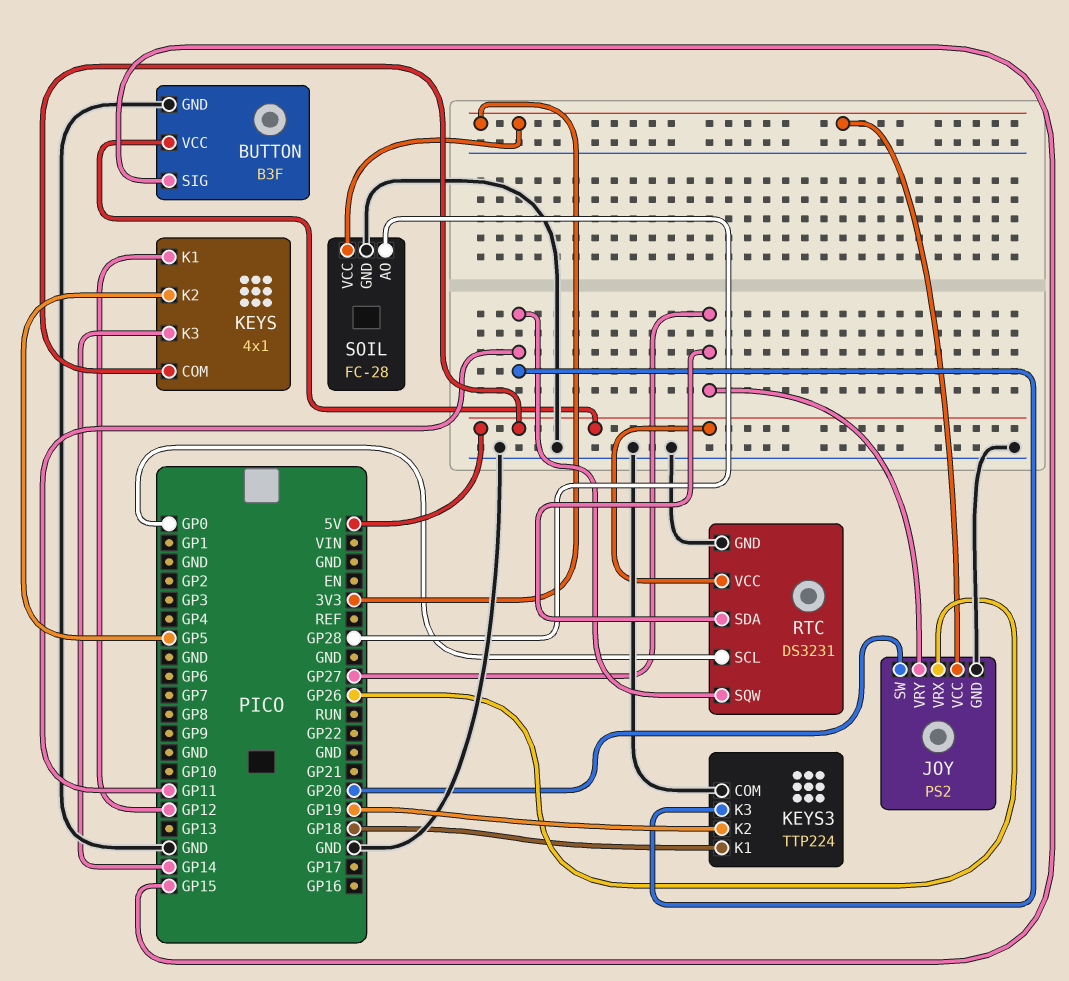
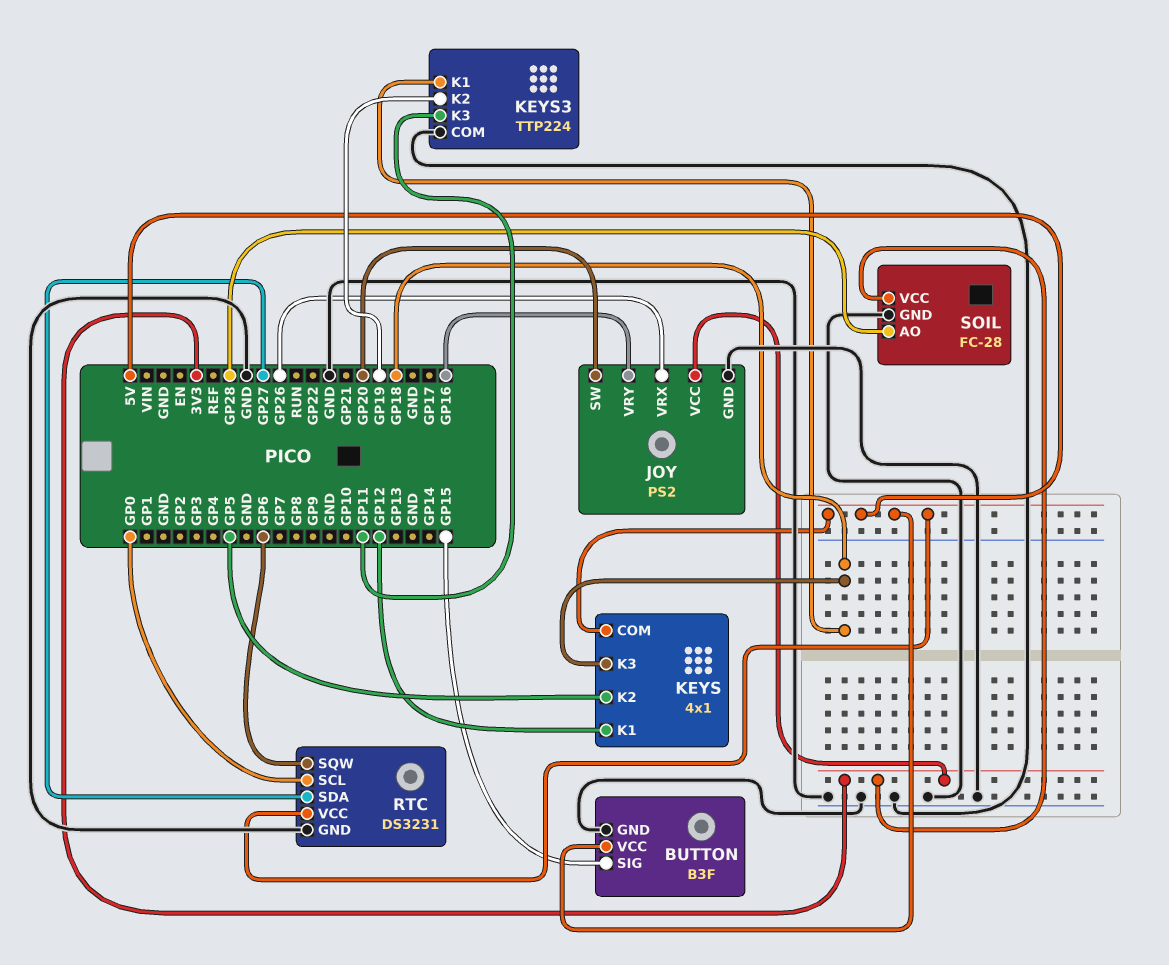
JOY pin VRY: GP27 -> GP16
KEYS pin K3: GP14 -> GP18
RTC pin SQW: GP11 -> GP6

